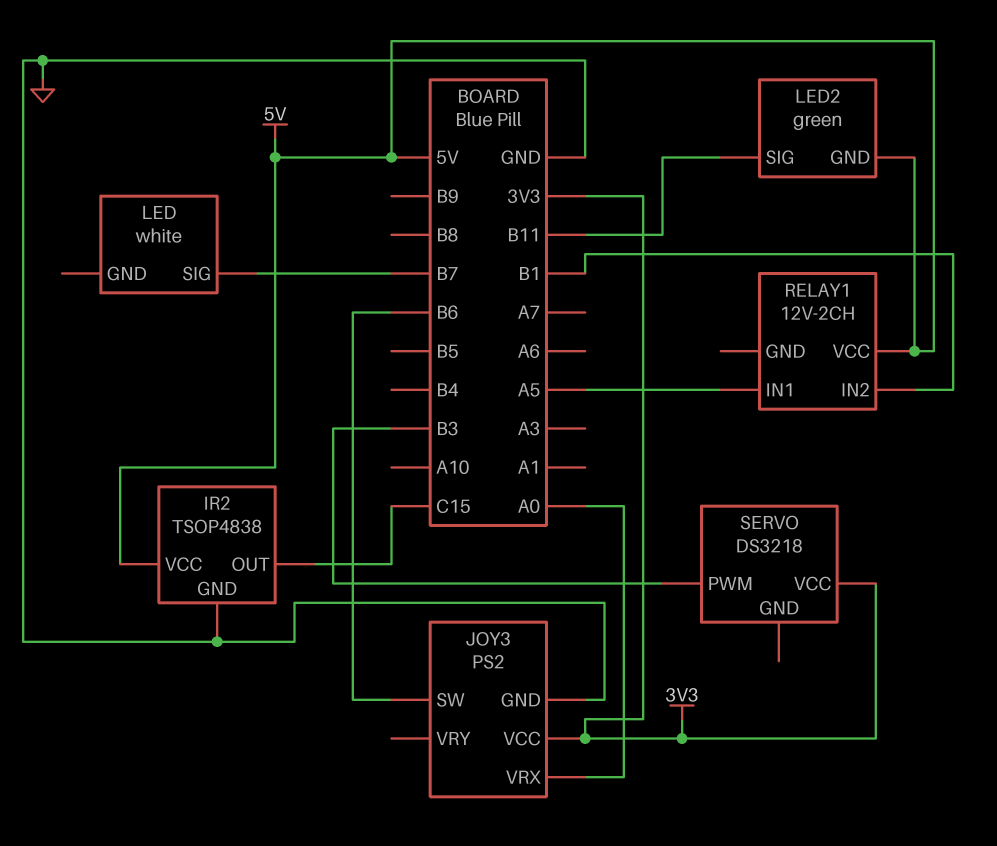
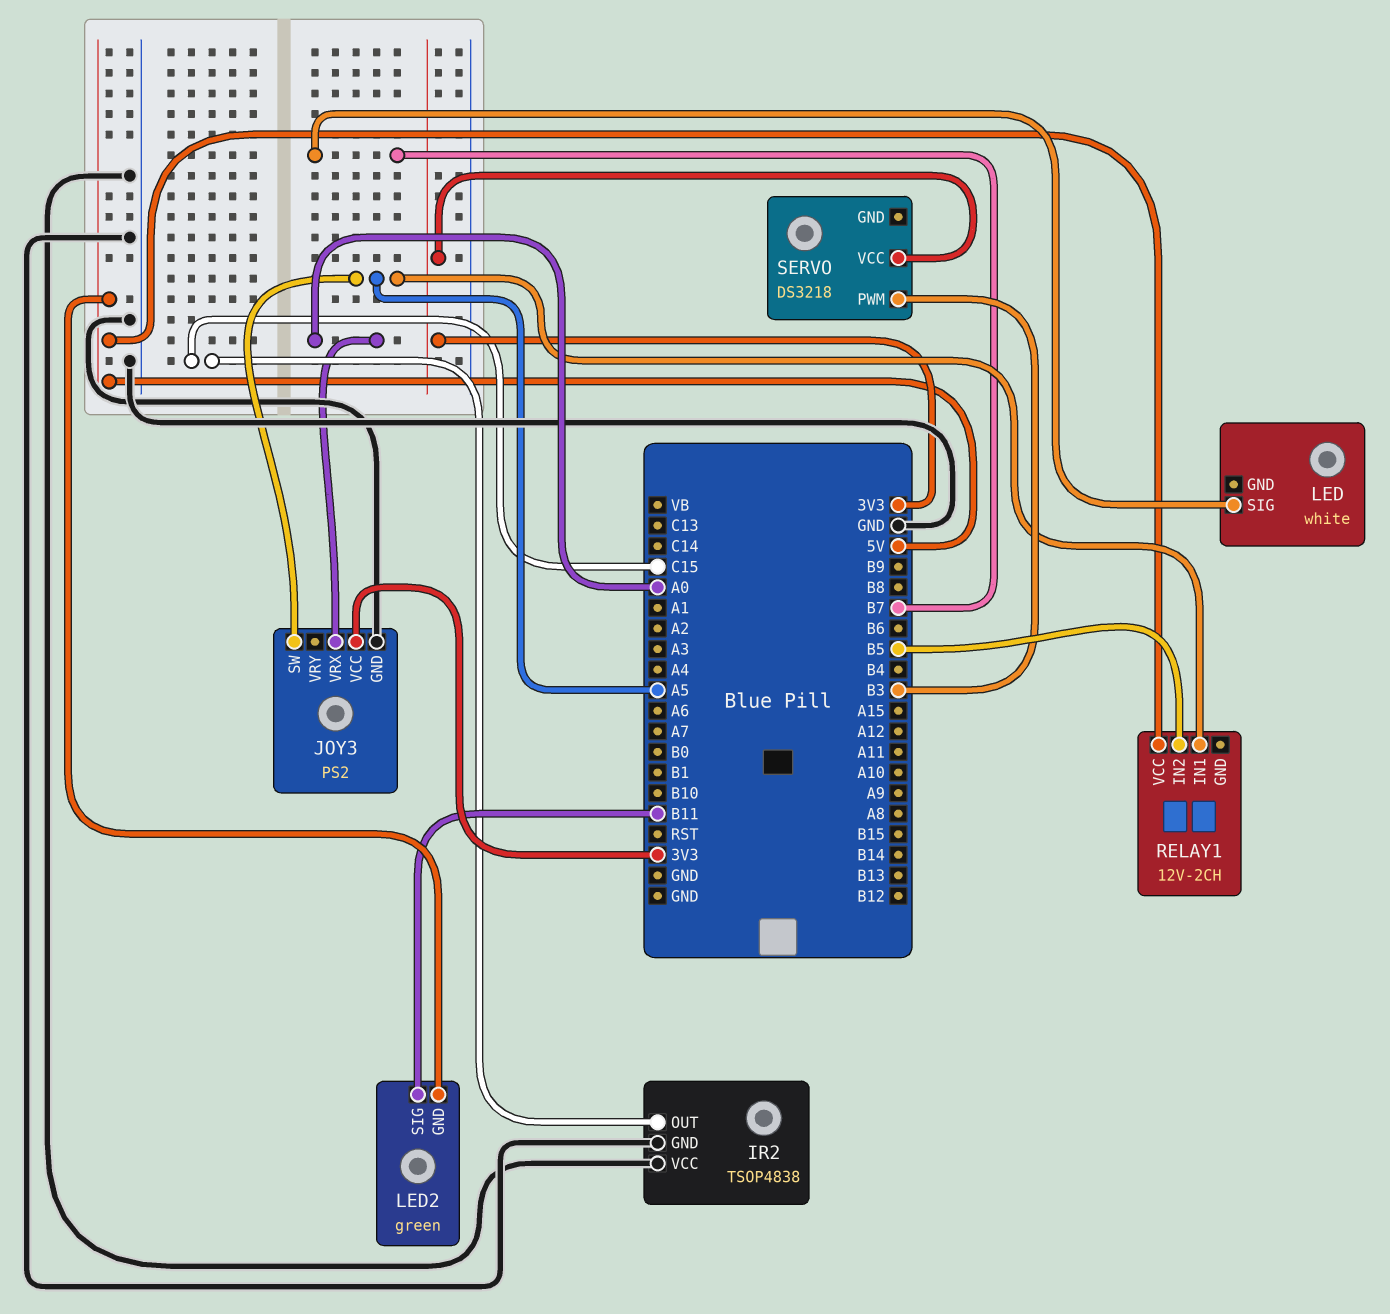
IR2 pin VCC: 5V -> GND
JOY3 pin SW: B6 -> A5
RELAY1 pin IN2: B1 -> B5

